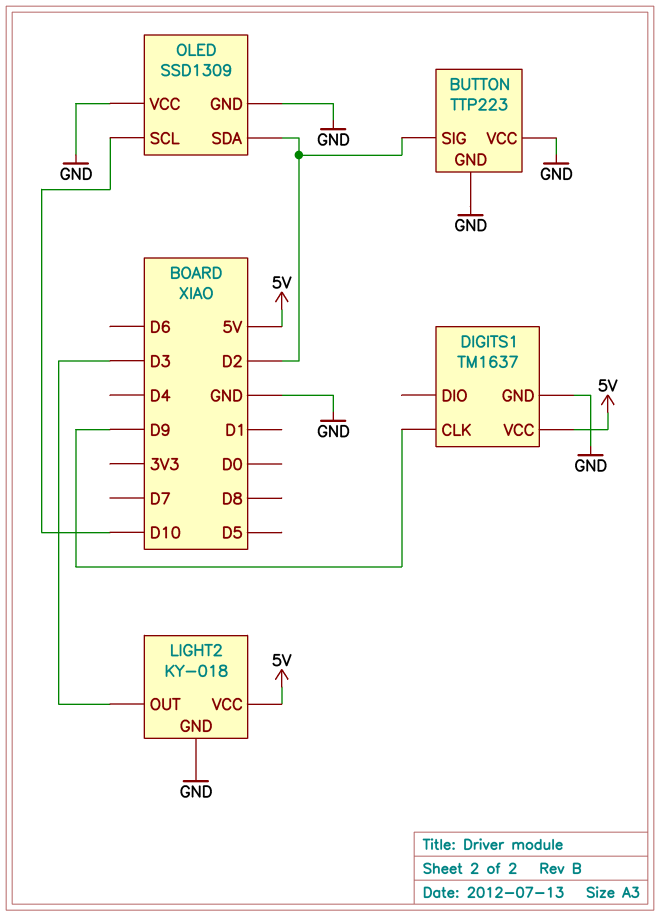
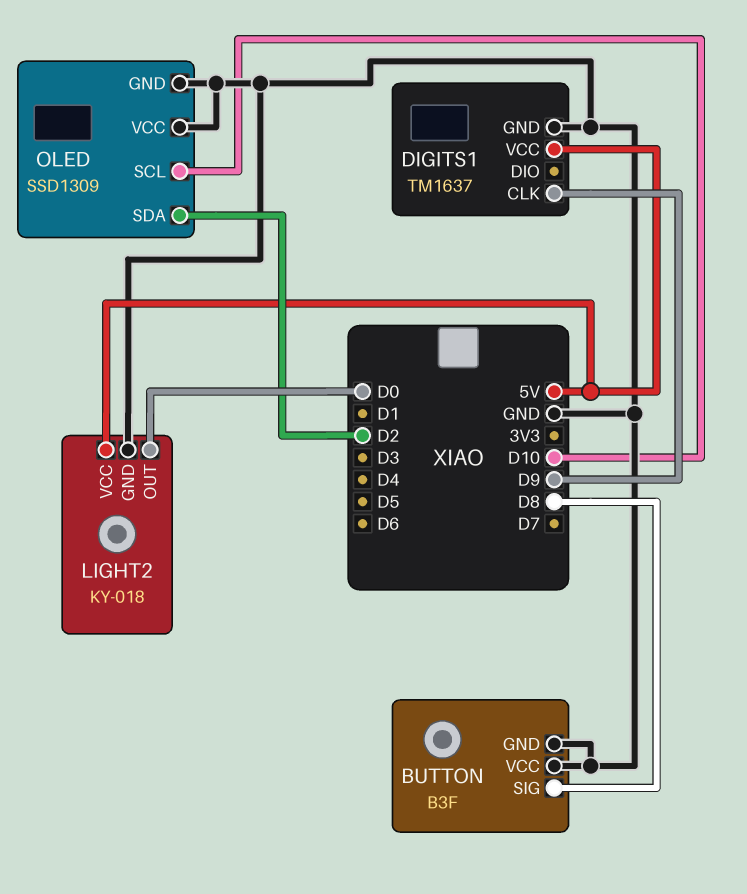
BUTTON: TTP223 -> B3F
BUTTON pin SIG: D2 -> D8
LIGHT2 pin OUT: D3 -> D0

